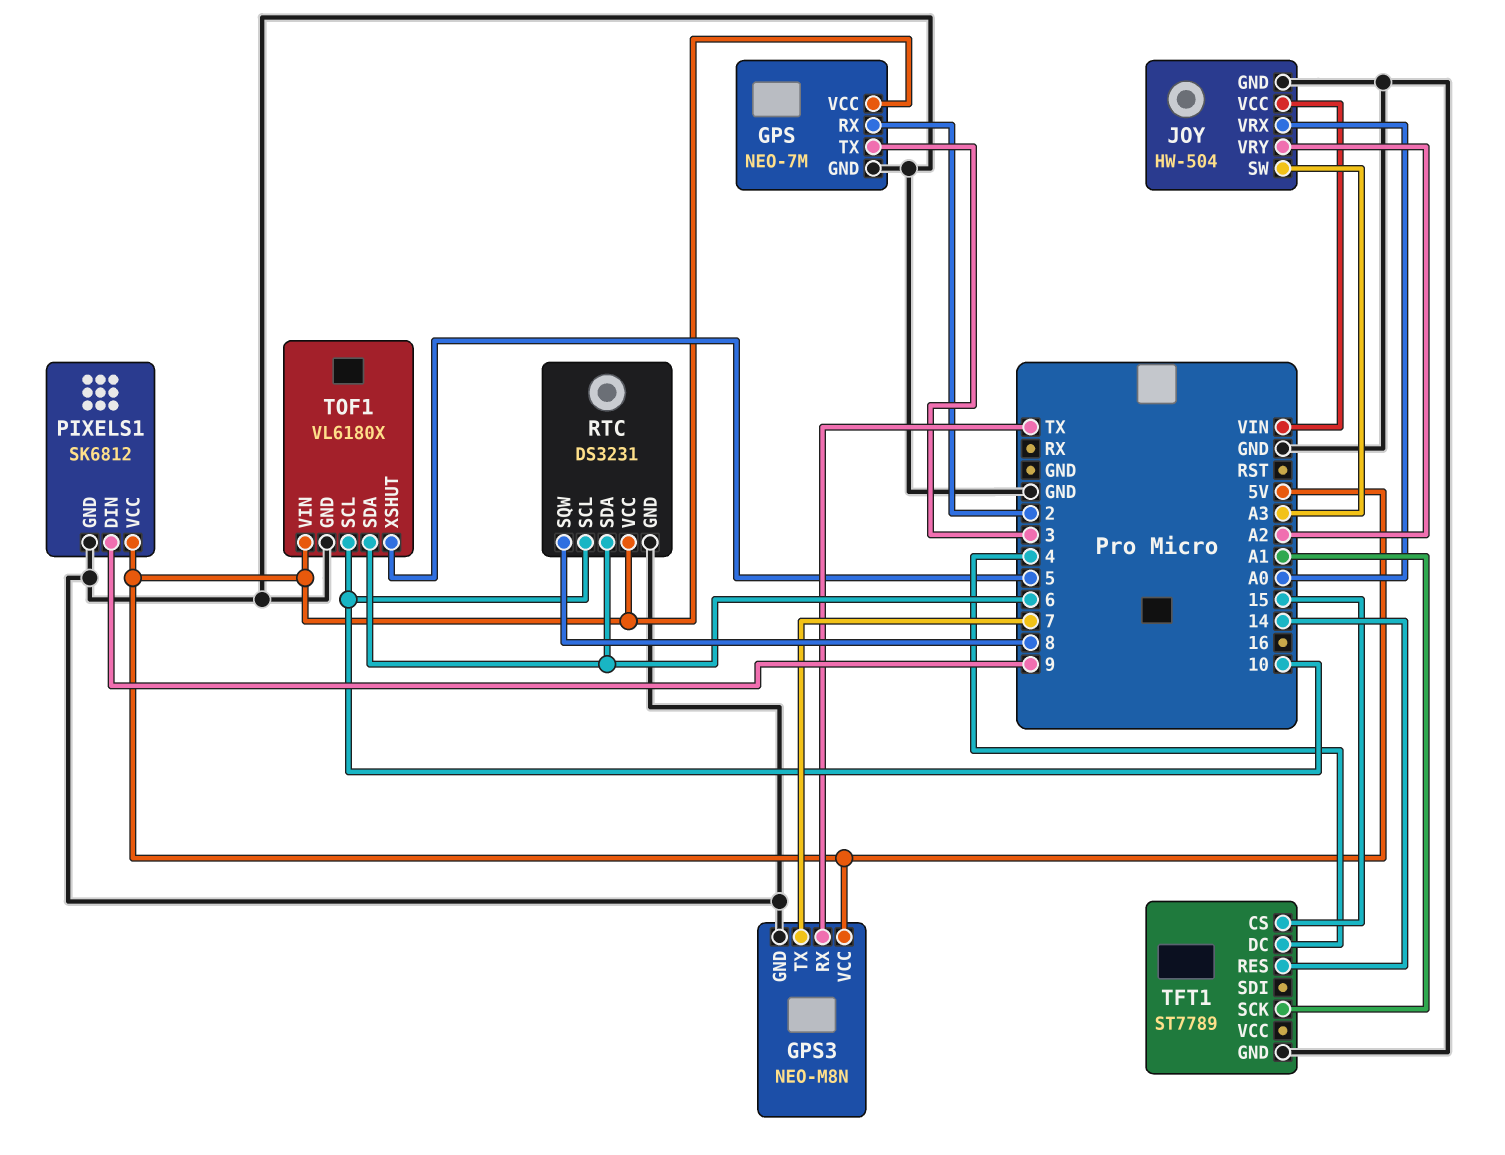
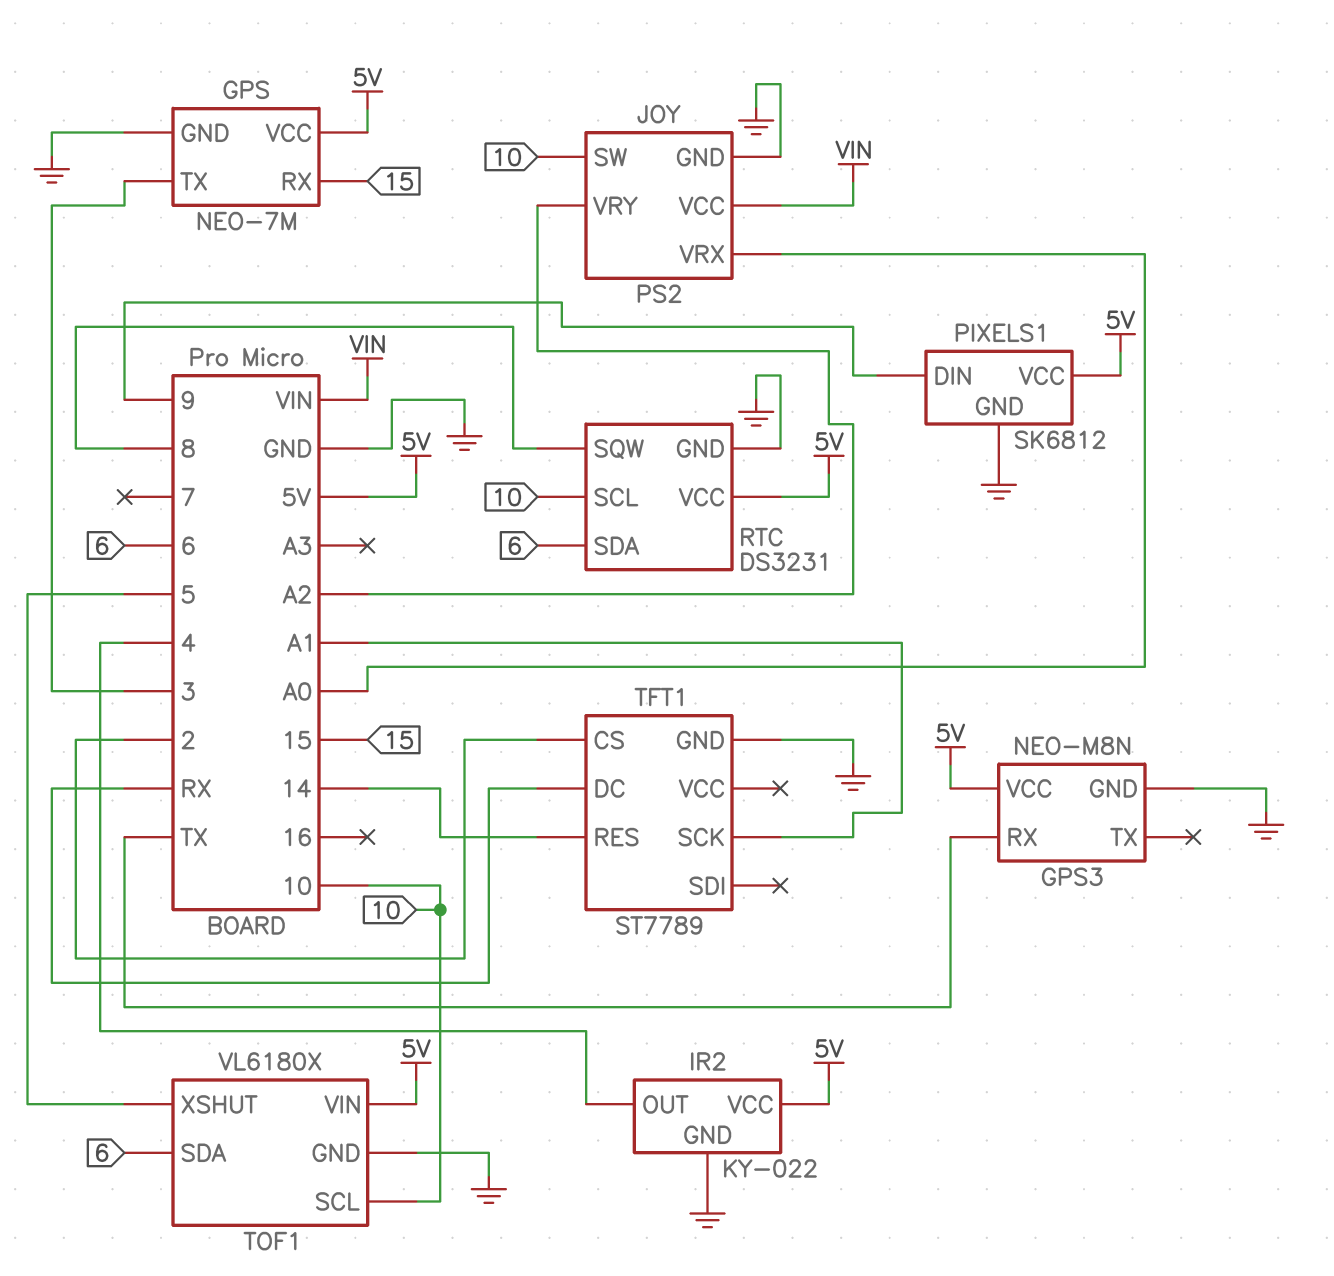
GPS pin RX: 2 -> 15
GPS3 pin TX: 7 -> none
IR2: none -> KY-022
IR2 pin GND: none -> GND
IR2 pin OUT: none -> 4
IR2 pin VCC: none -> 5V
JOY: HW-504 -> PS2
JOY pin SW: A3 -> 10
TFT1 pin CS: 15 -> 2
TFT1 pin DC: 4 -> RX

